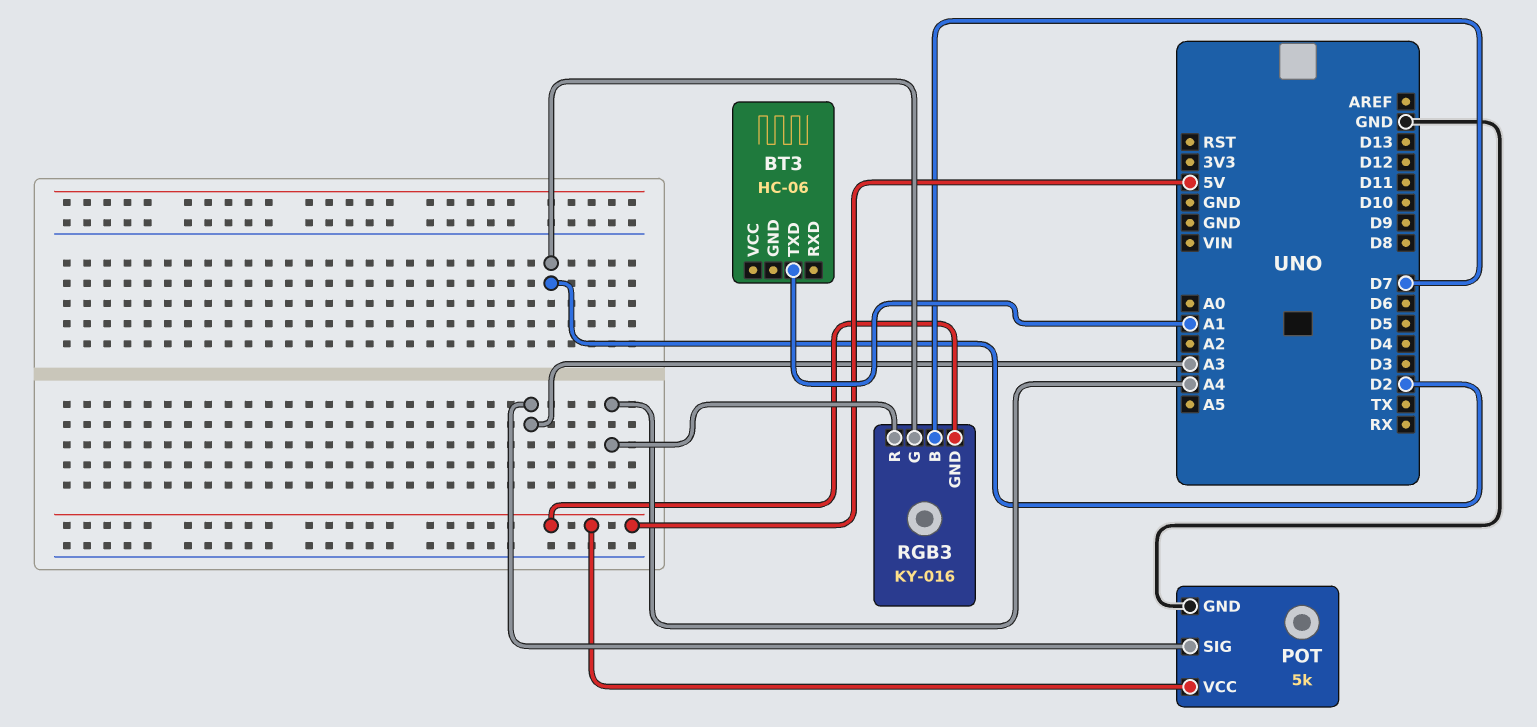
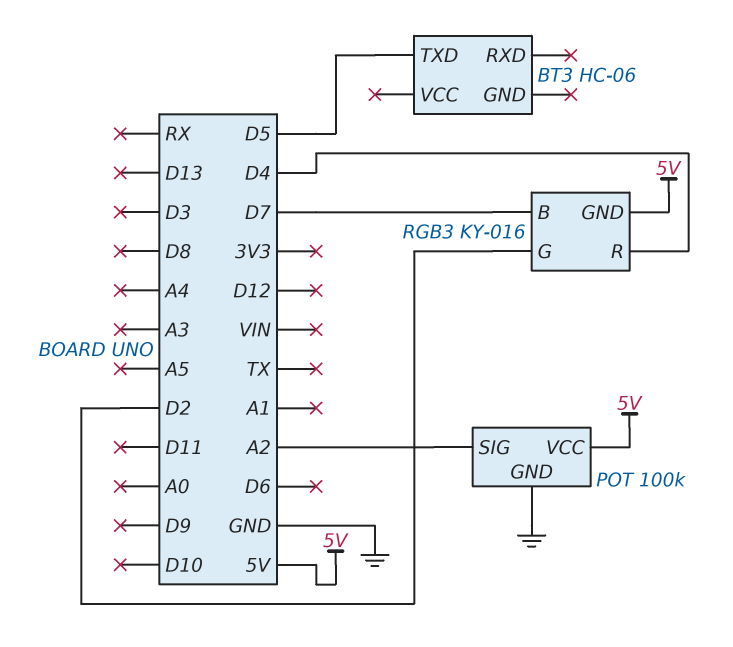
BT3 pin TXD: A1 -> D5
POT: 5k -> 100k
POT pin SIG: A3 -> A2
RGB3 pin R: A4 -> D4

